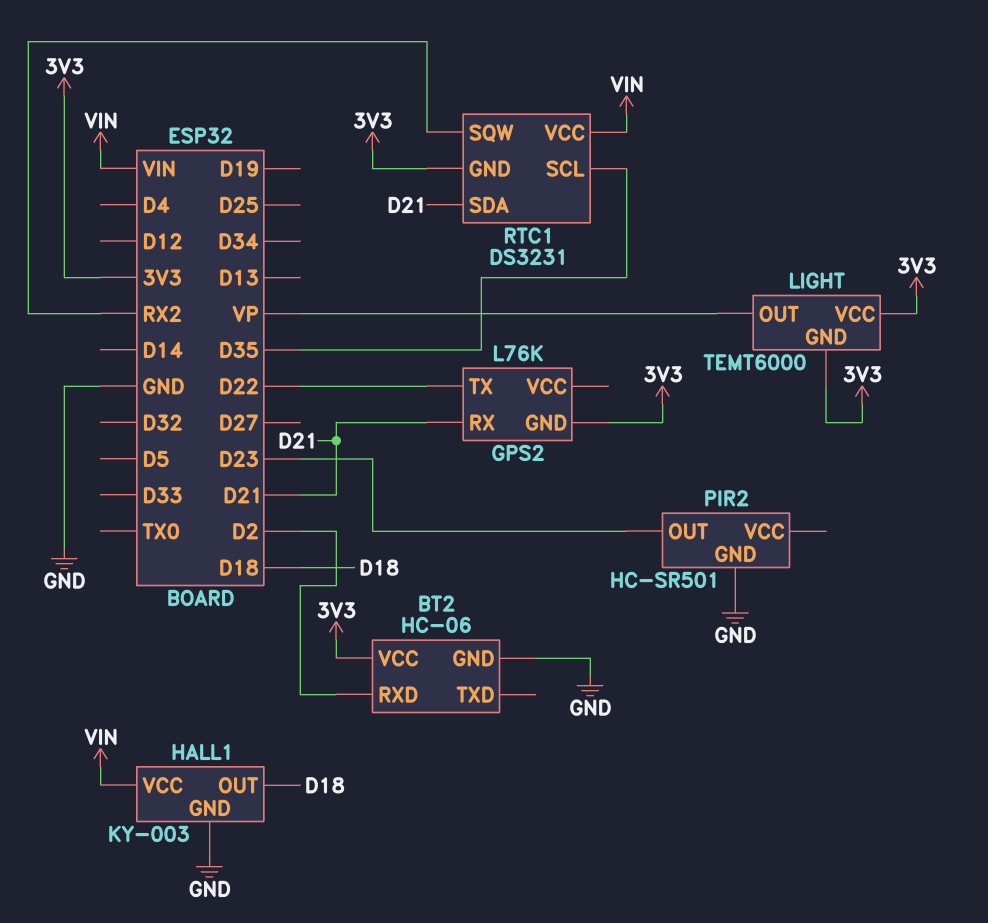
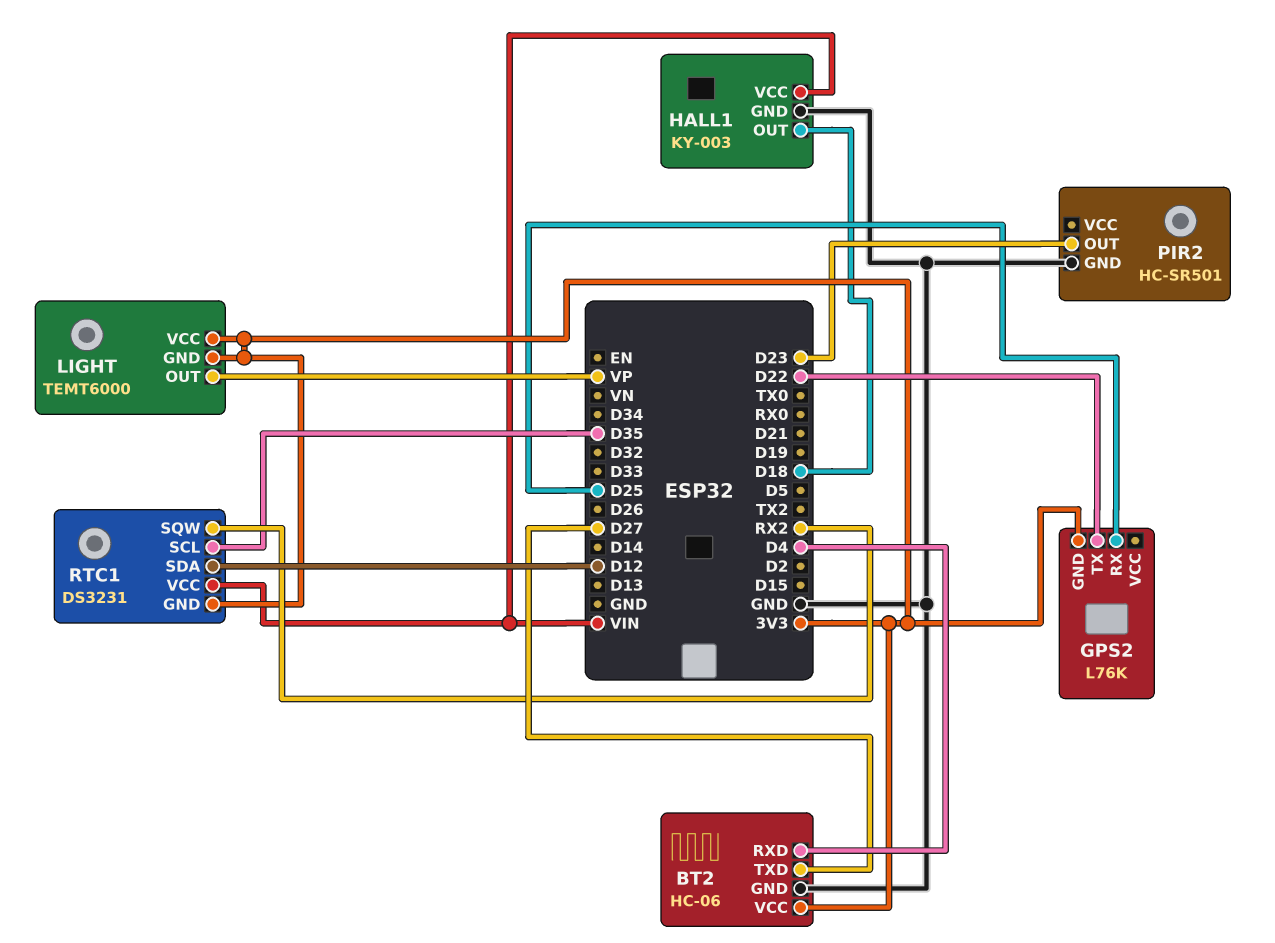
BT2 pin RXD: D2 -> D4
BT2 pin TXD: none -> D27
GPS2 pin RX: D21 -> D25
RTC1 pin SDA: D21 -> D12

